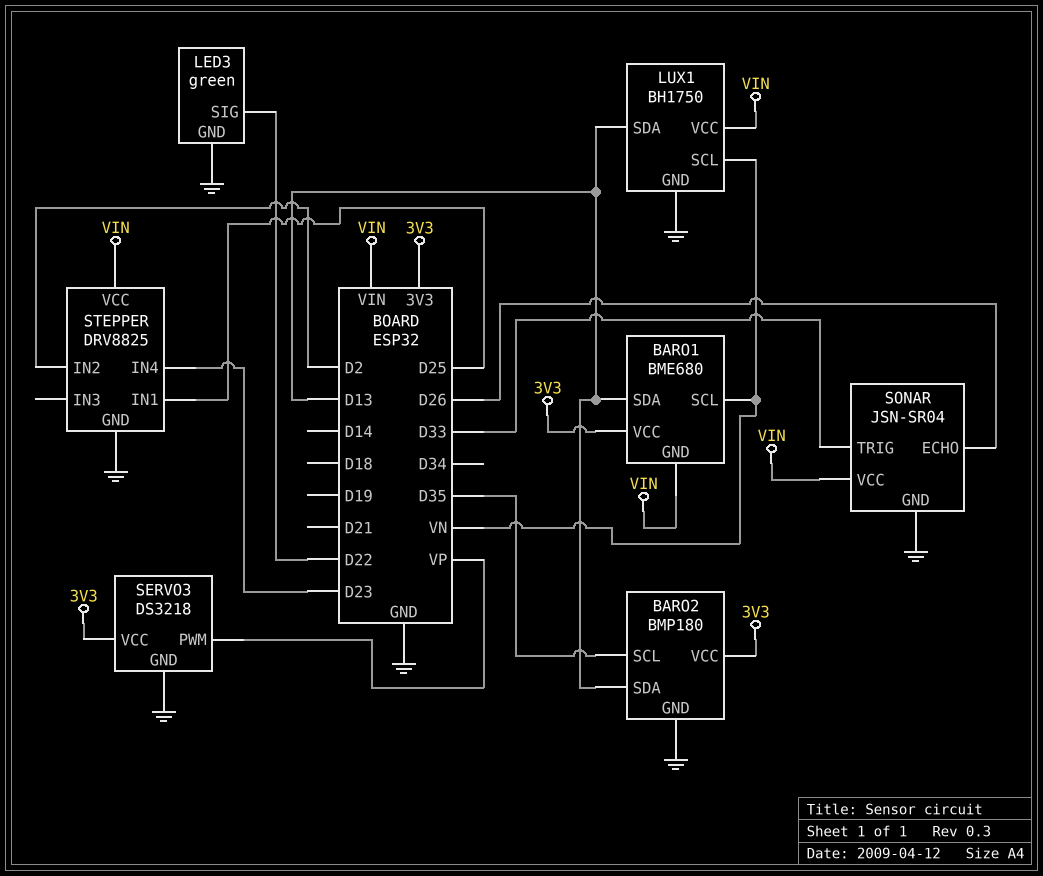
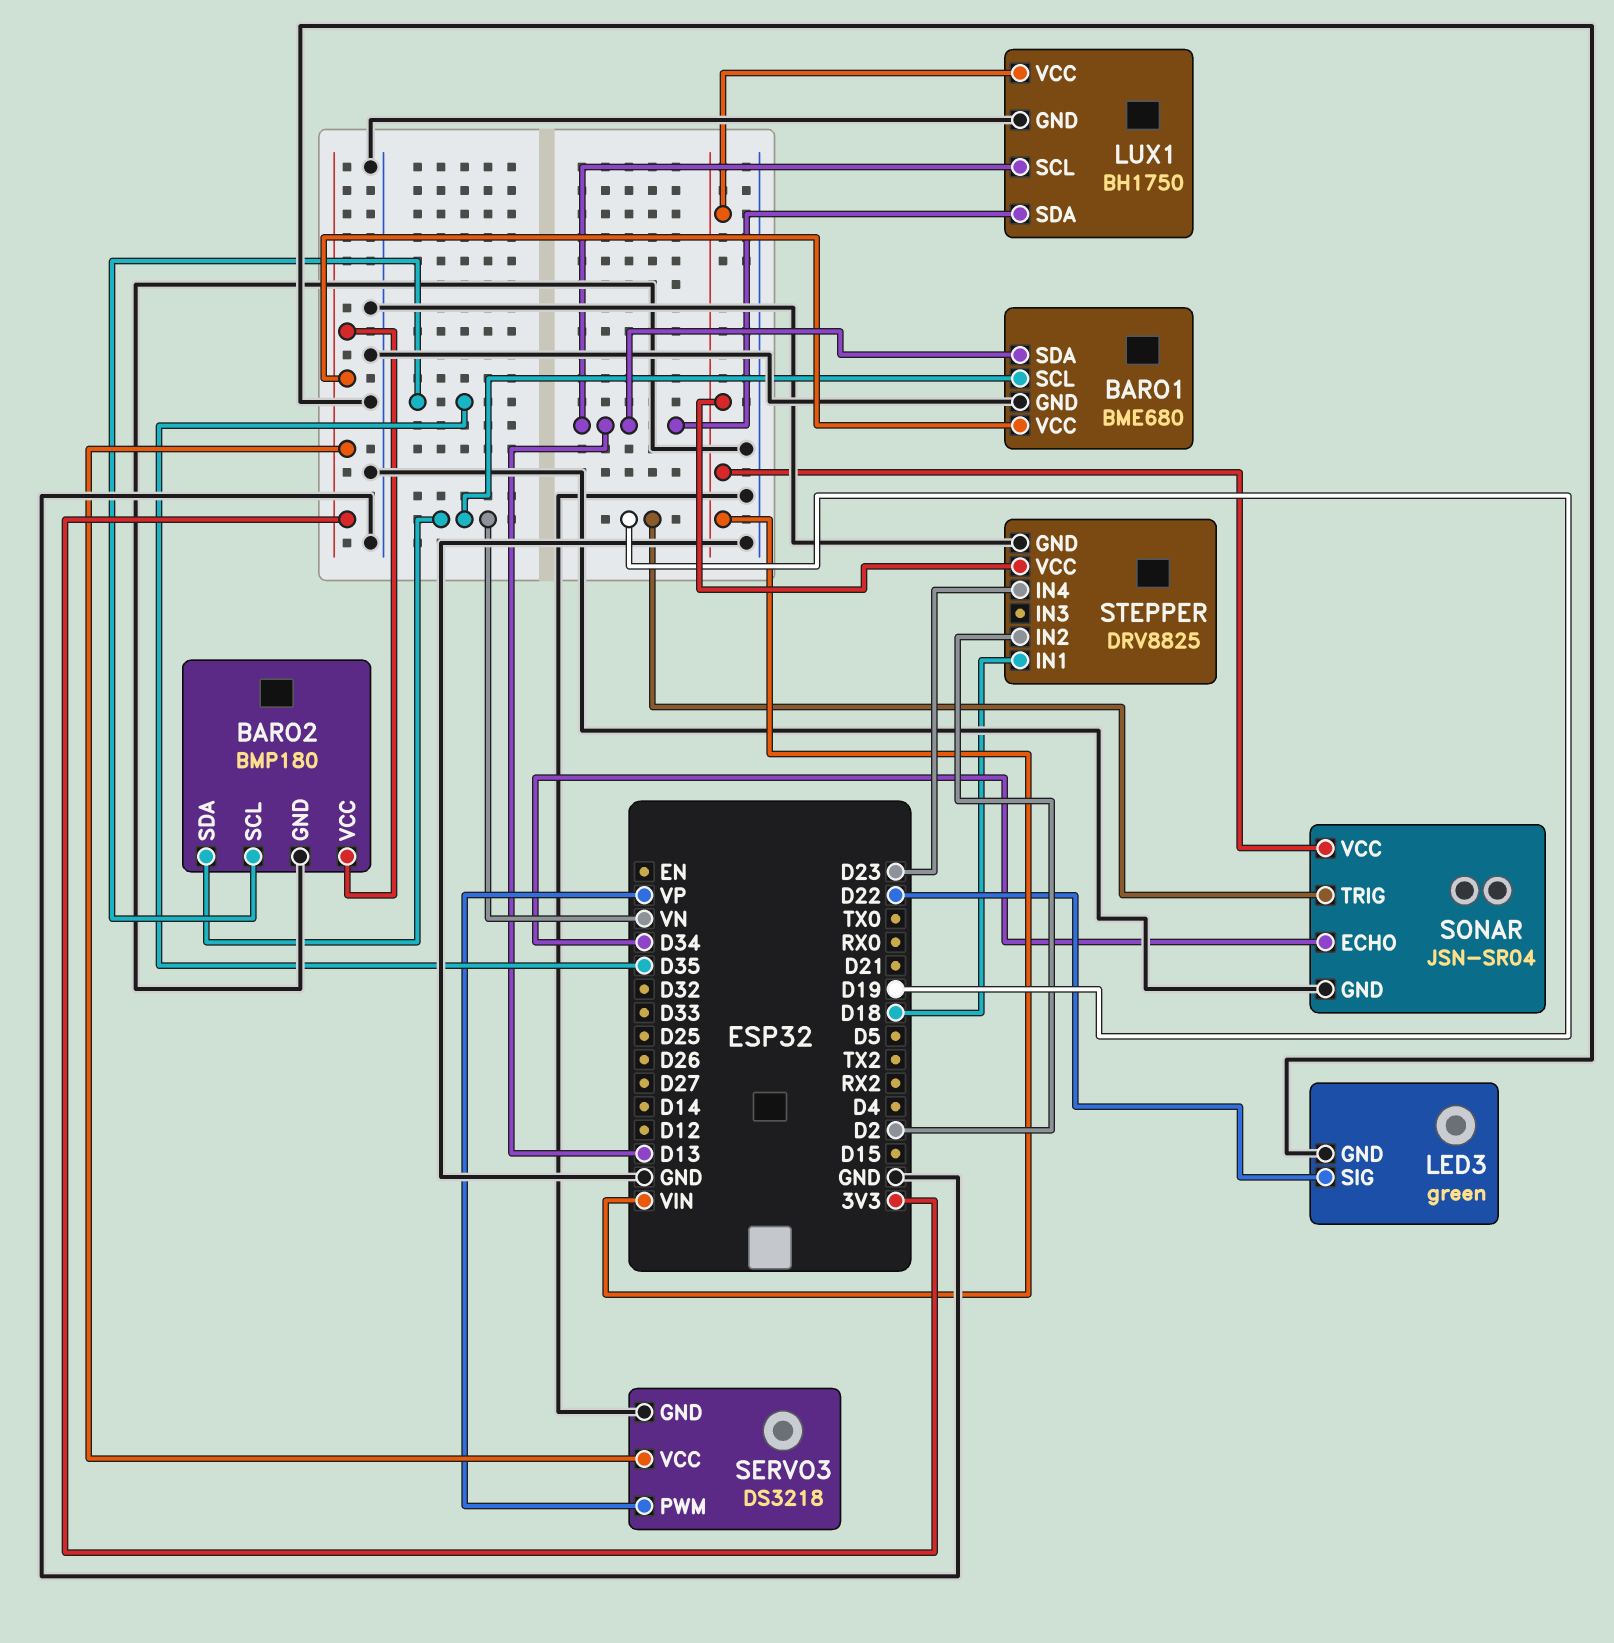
BARO1 pin GND: VIN -> GND
BARO2 pin SDA: D13 -> VN
LUX1 pin SCL: VN -> D13
SONAR pin ECHO: D26 -> D34
SONAR pin TRIG: D33 -> D19
STEPPER pin IN1: D25 -> D18

